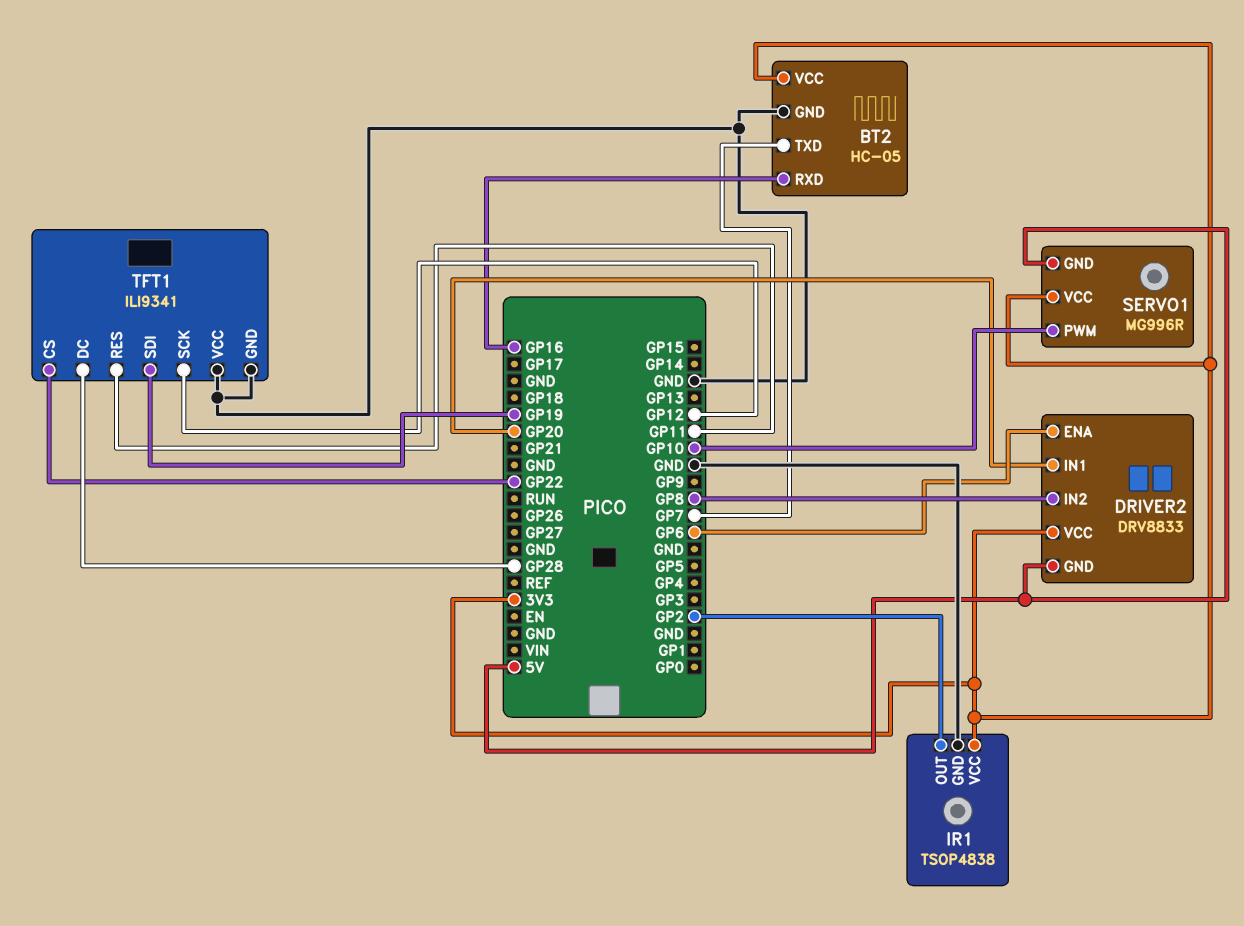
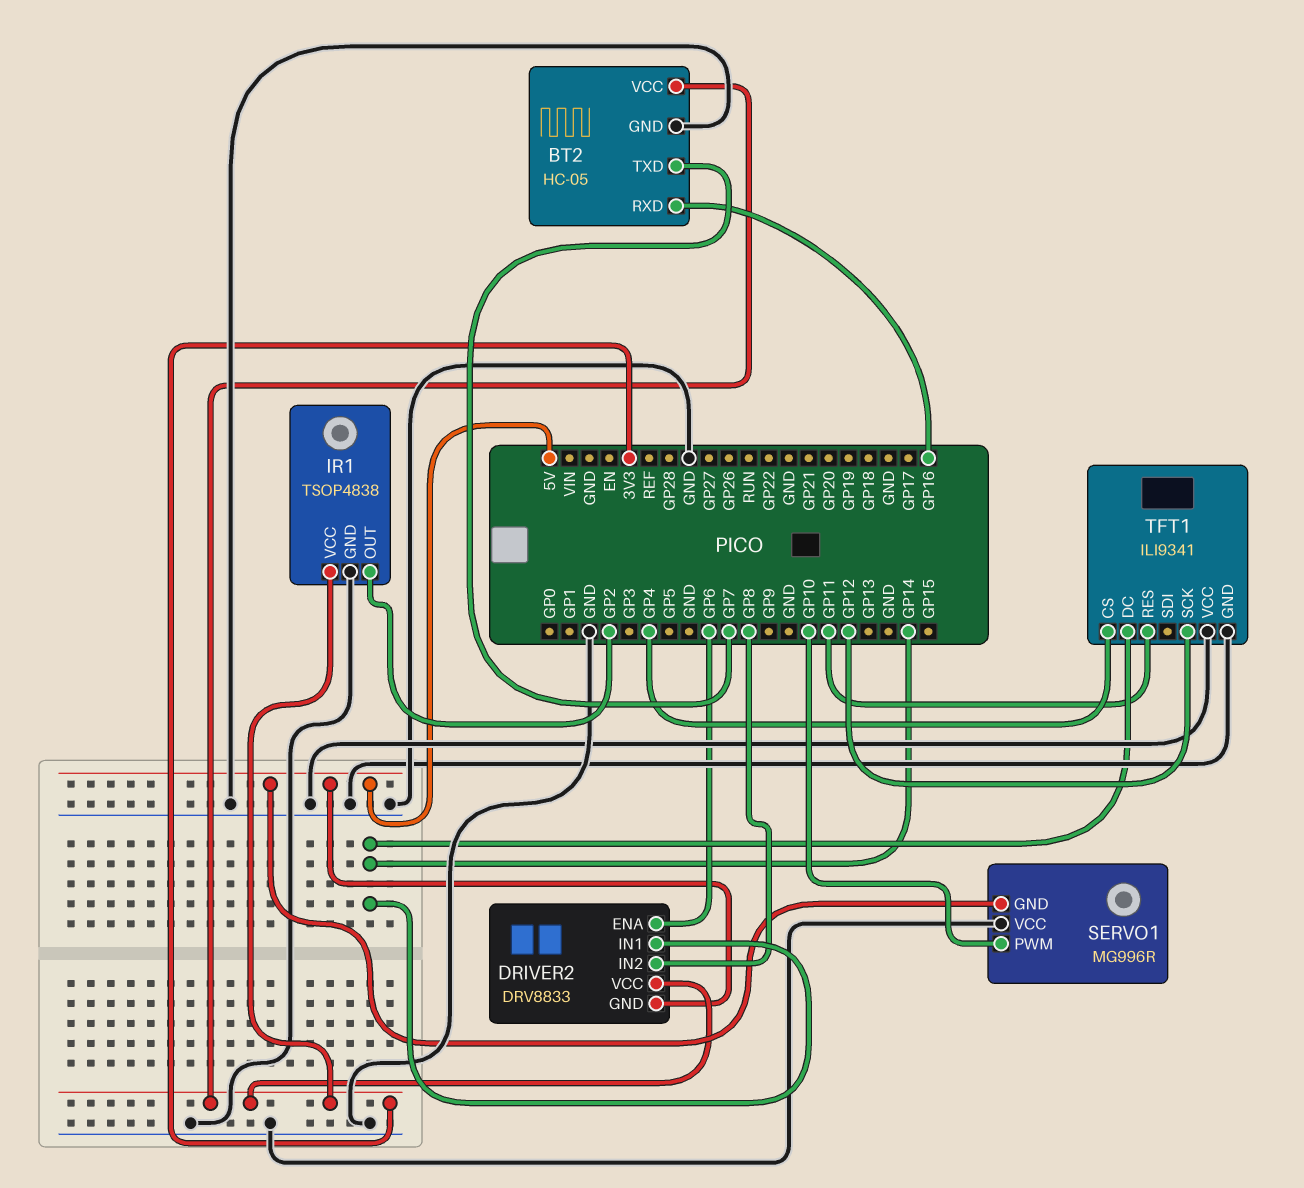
DRIVER2 pin IN1: GP20 -> GP14
SERVO1 pin VCC: 3V3 -> GND
TFT1 pin CS: GP22 -> GP4
TFT1 pin DC: GP28 -> GP14
TFT1 pin SDI: GP19 -> none

